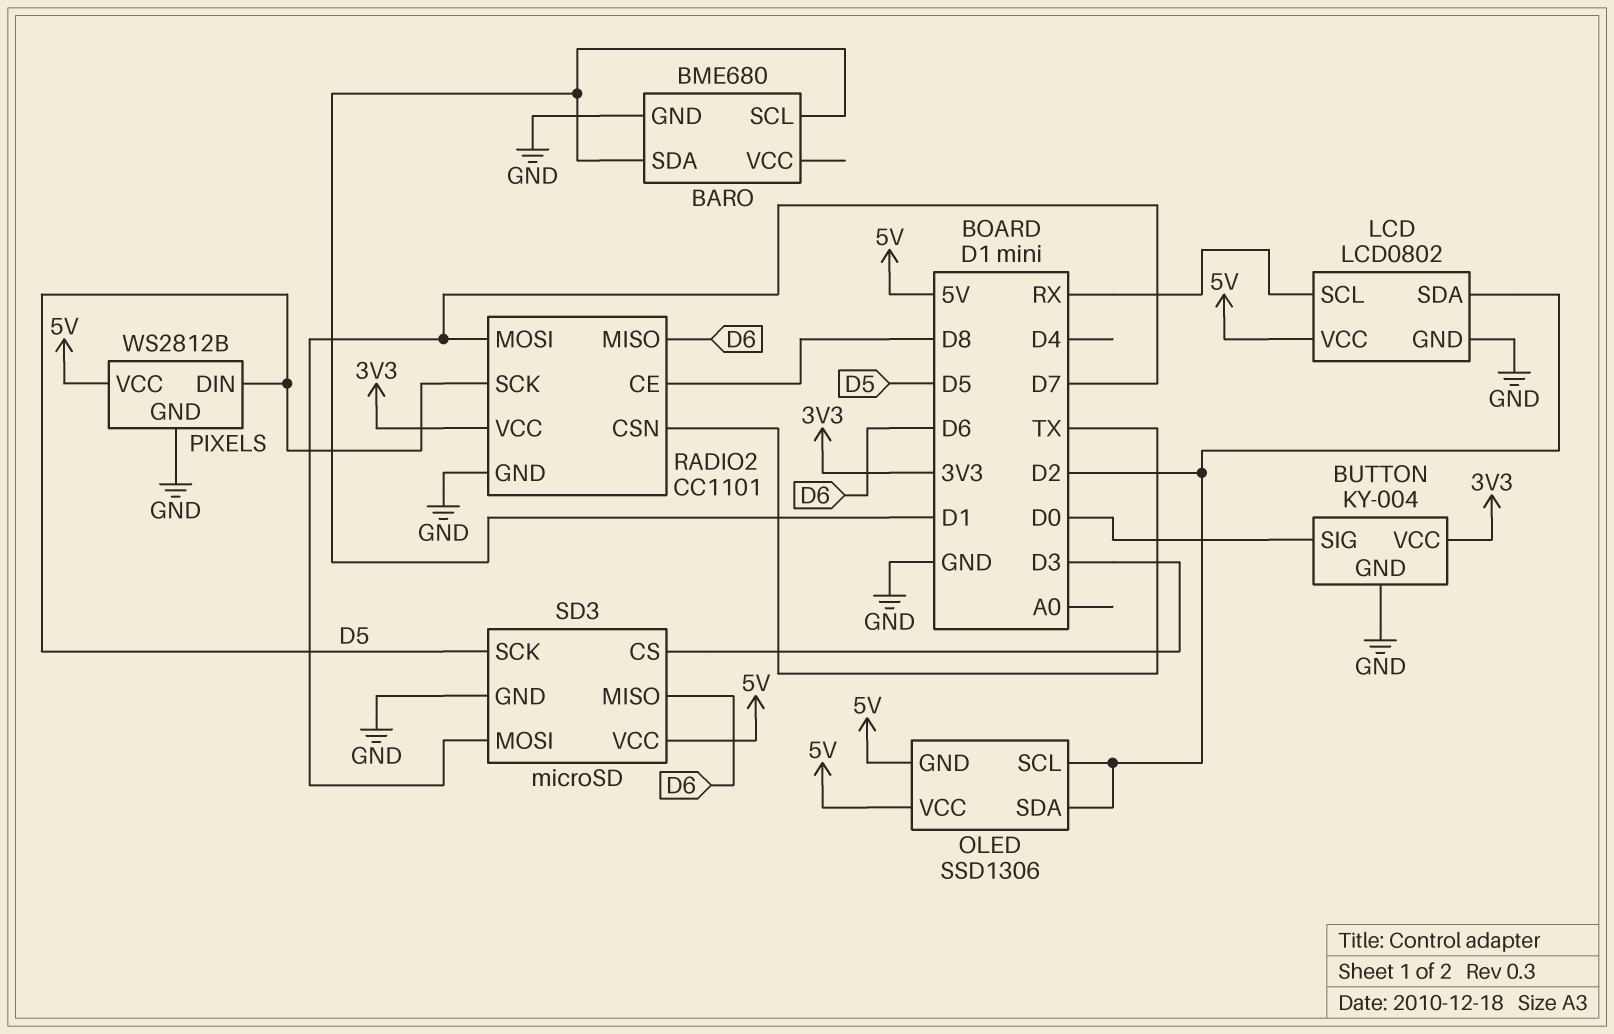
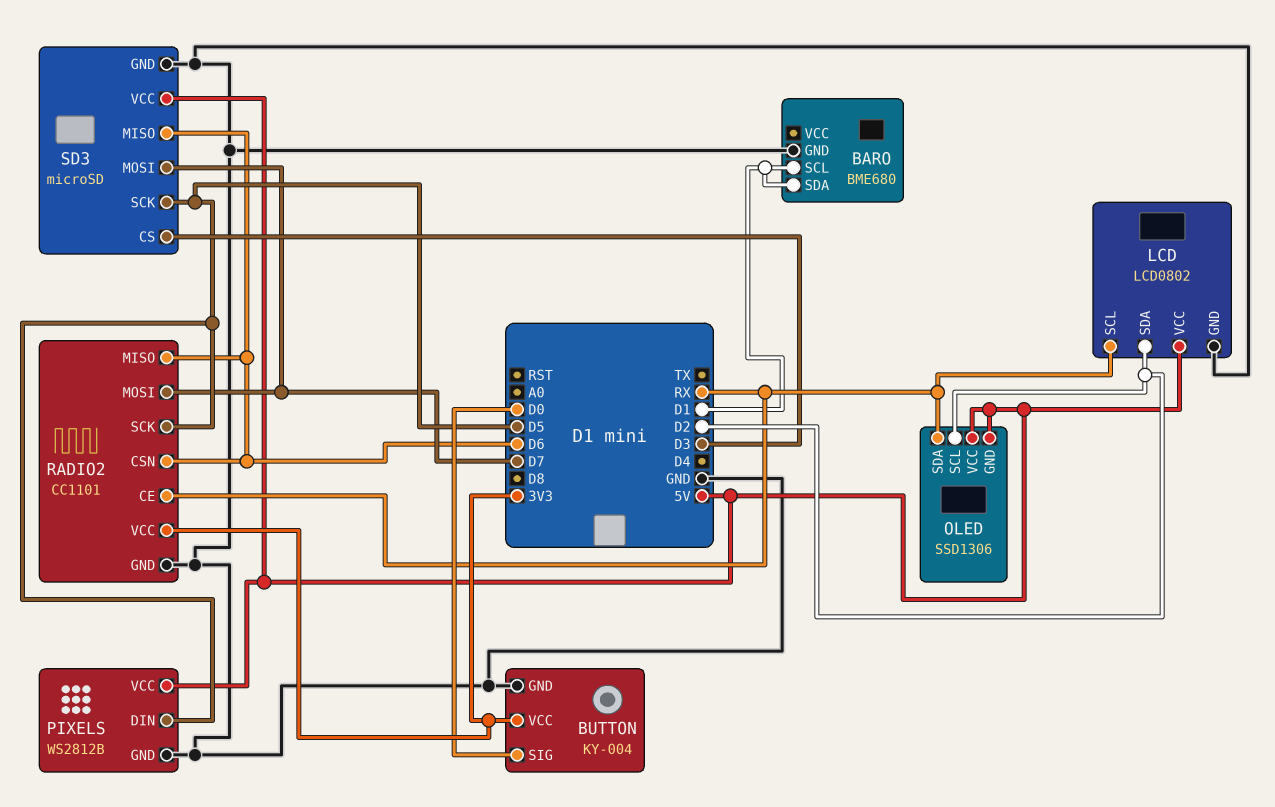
OLED pin SDA: D2 -> RX
RADIO2 pin CE: D8 -> RX
RADIO2 pin CSN: TX -> D6

